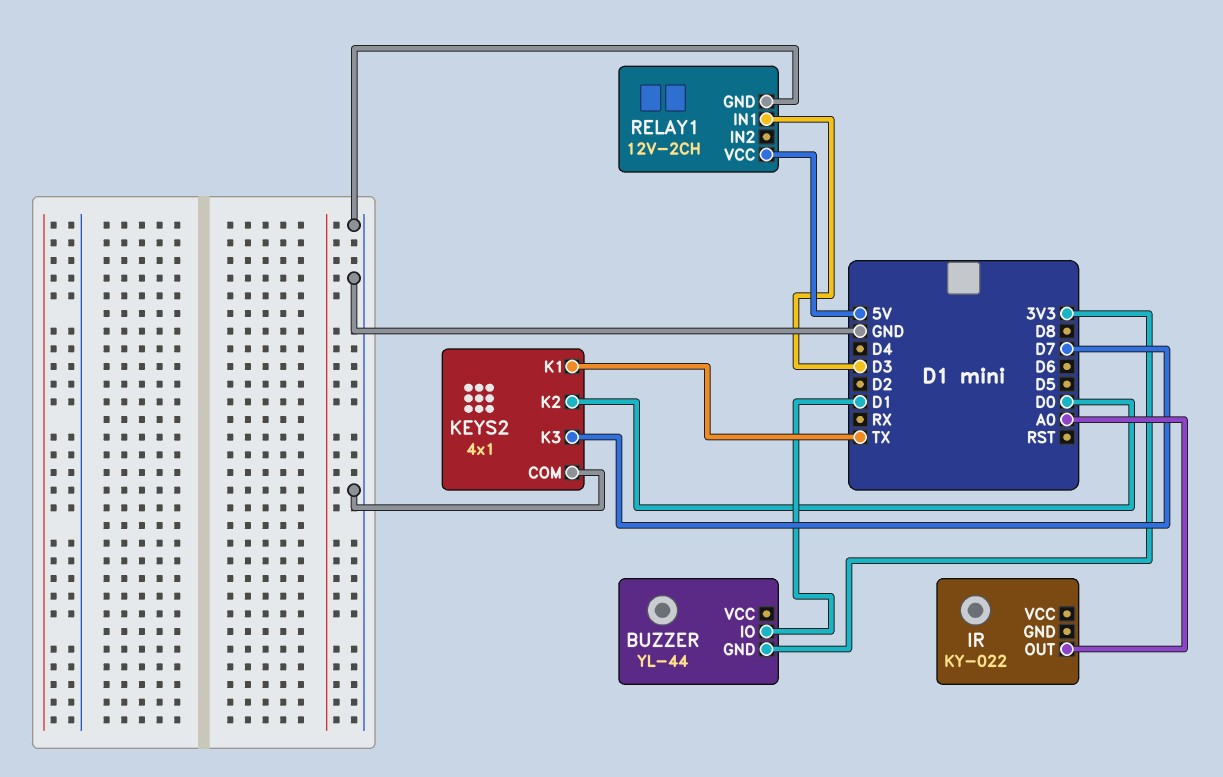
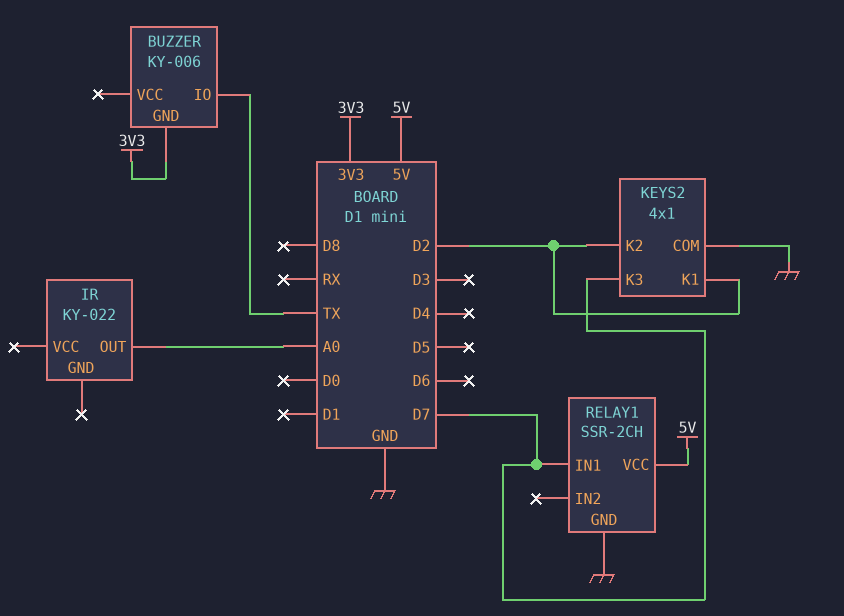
BUZZER: YL-44 -> KY-006
BUZZER pin IO: D1 -> TX
KEYS2 pin K1: TX -> D2
KEYS2 pin K2: D0 -> D2
RELAY1: 12V-2CH -> SSR-2CH
RELAY1 pin IN1: D3 -> D7

